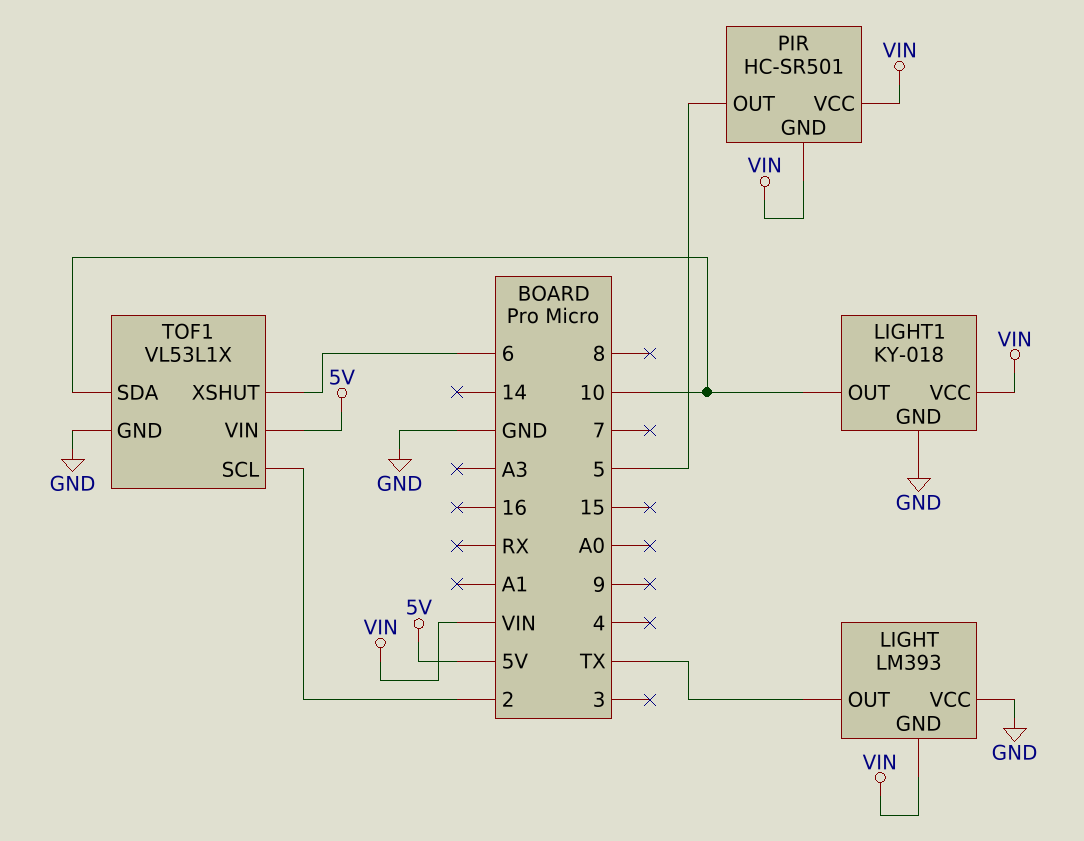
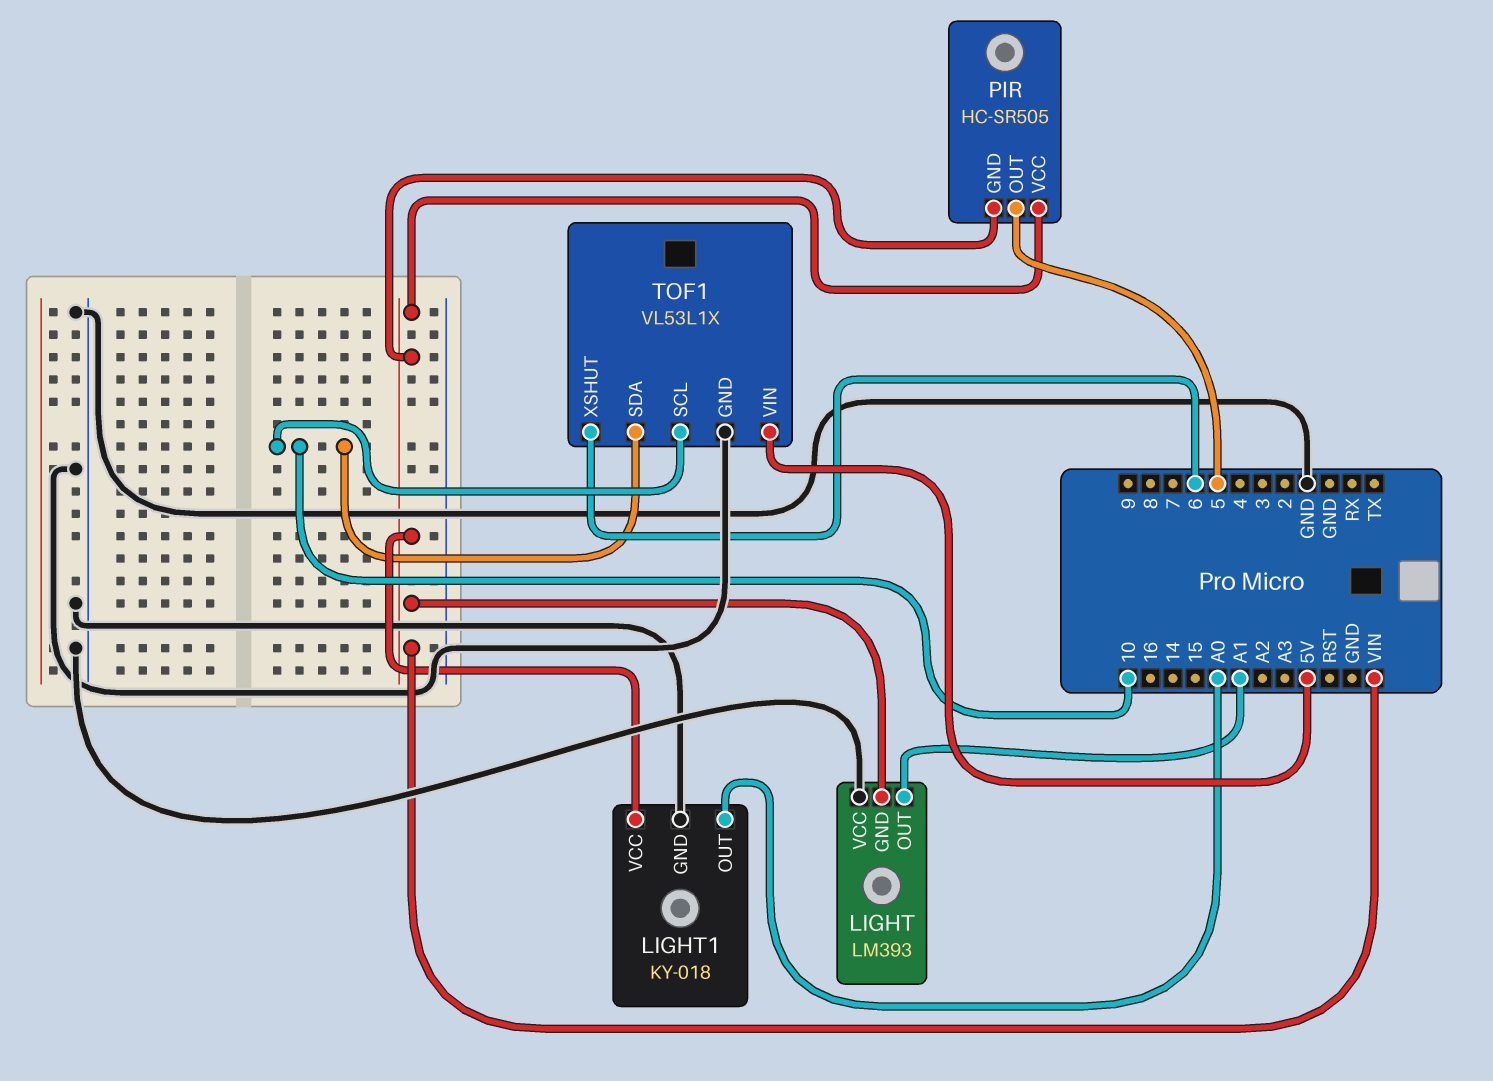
LIGHT pin OUT: TX -> A1
LIGHT1 pin OUT: 10 -> A0
PIR: HC-SR501 -> HC-SR505
TOF1 pin SCL: 2 -> 10

